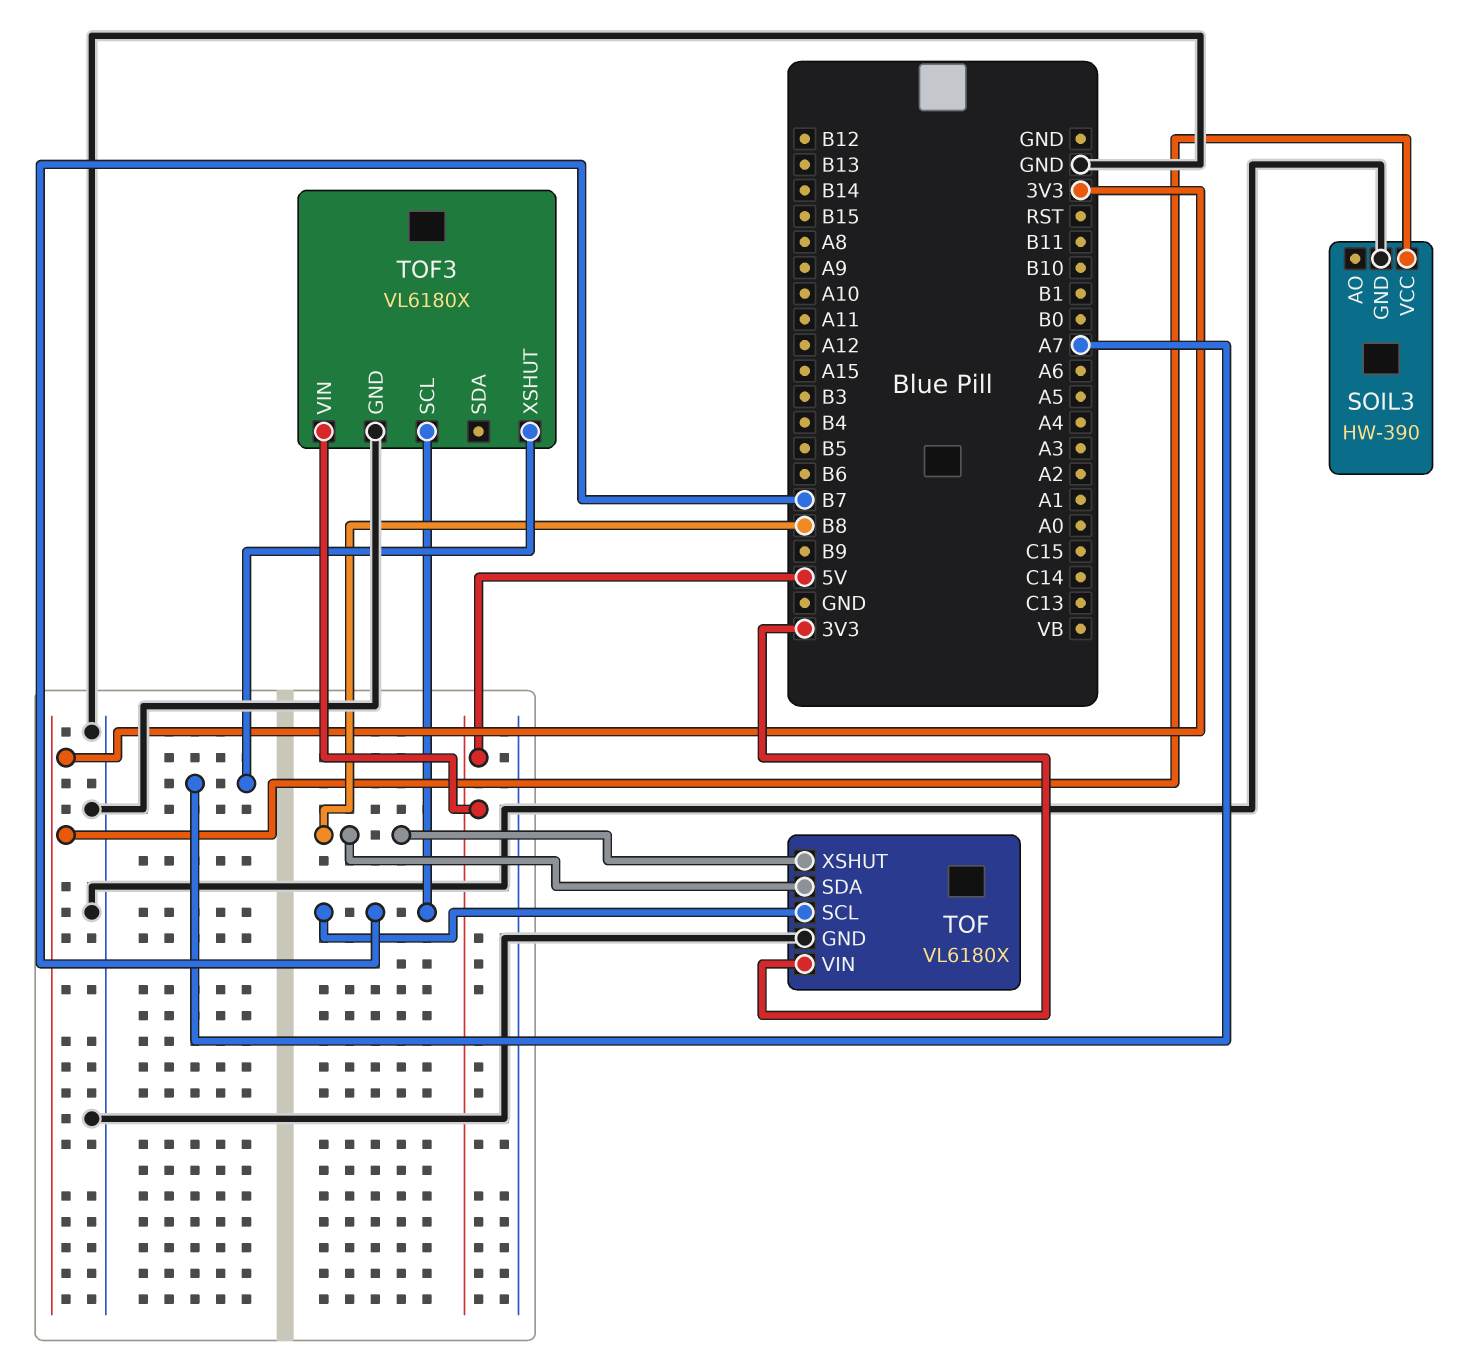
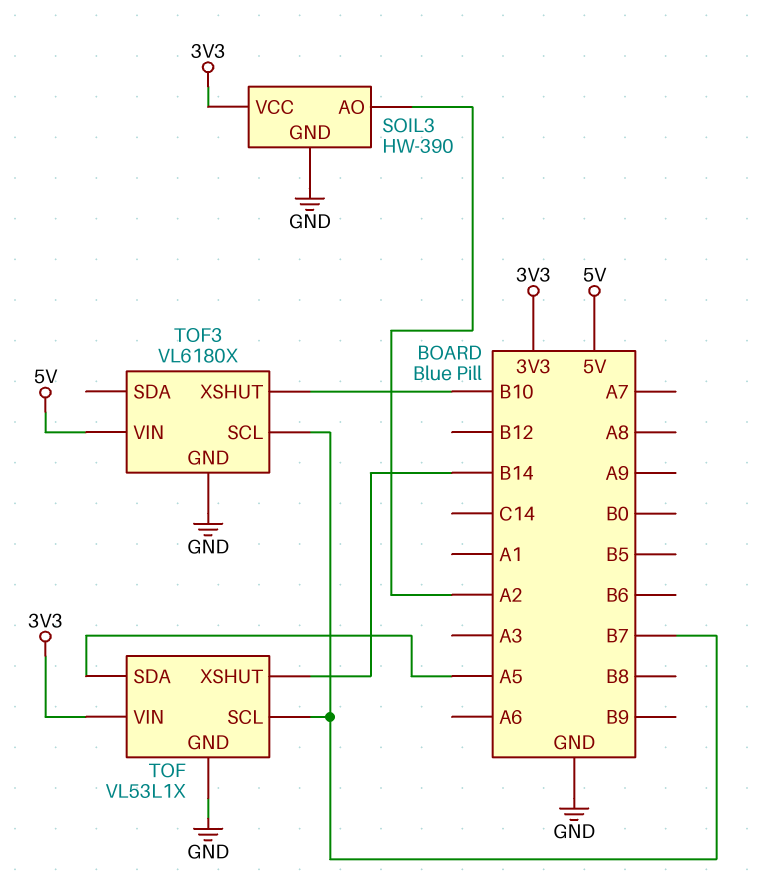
SOIL3 pin AO: none -> A2
TOF: VL6180X -> VL53L1X
TOF pin SDA: B8 -> A5
TOF pin XSHUT: B8 -> B14
TOF3 pin XSHUT: A7 -> B10

